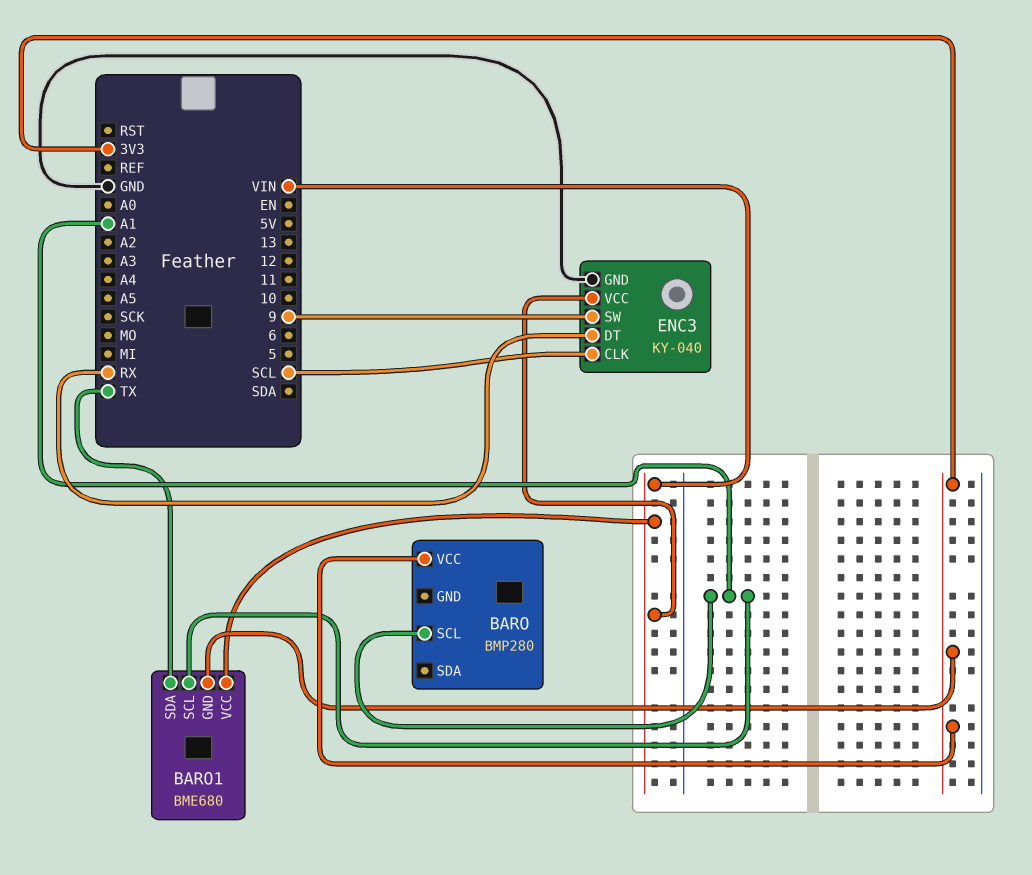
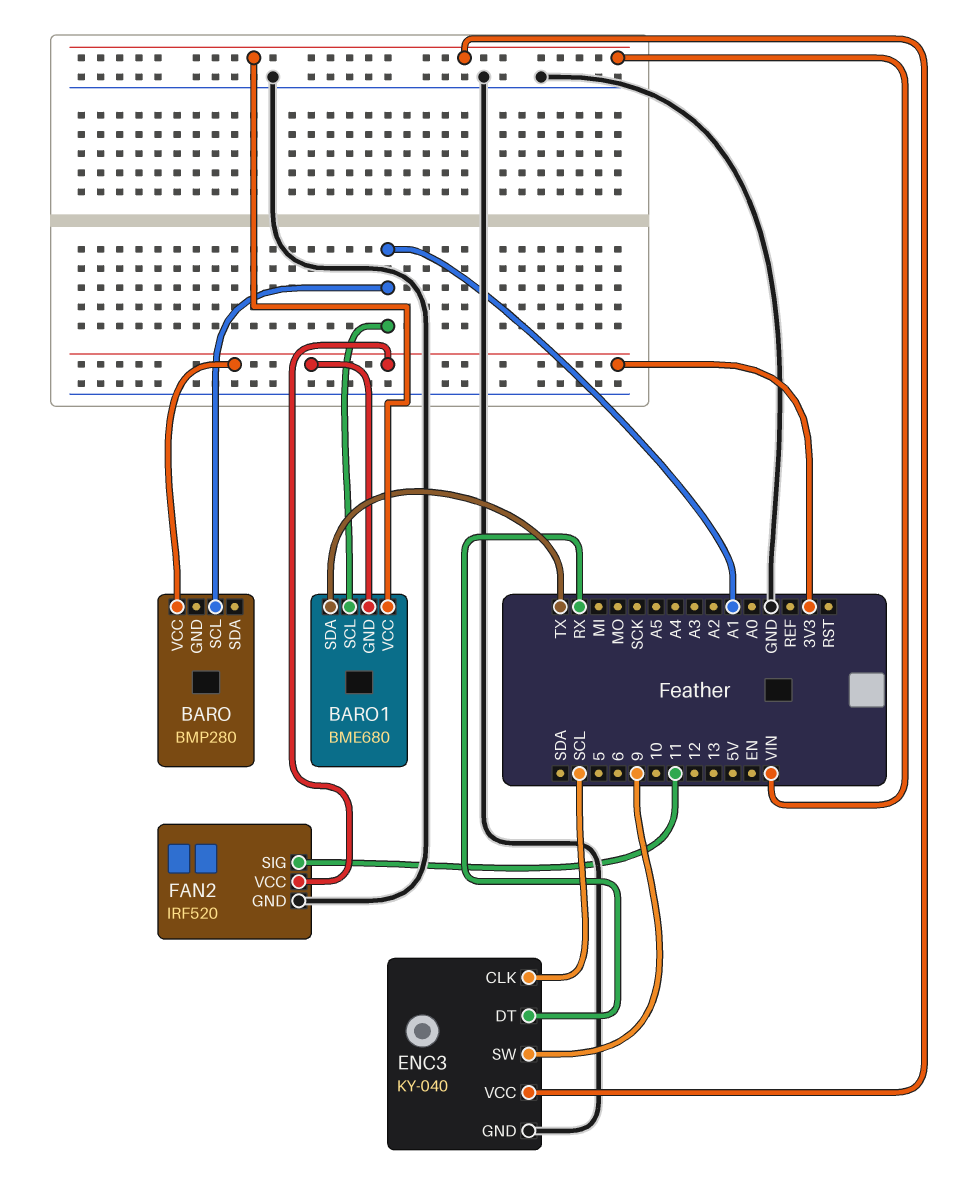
FAN2: none -> IRF520
FAN2 pin GND: none -> GND
FAN2 pin SIG: none -> 11
FAN2 pin VCC: none -> 3V3

